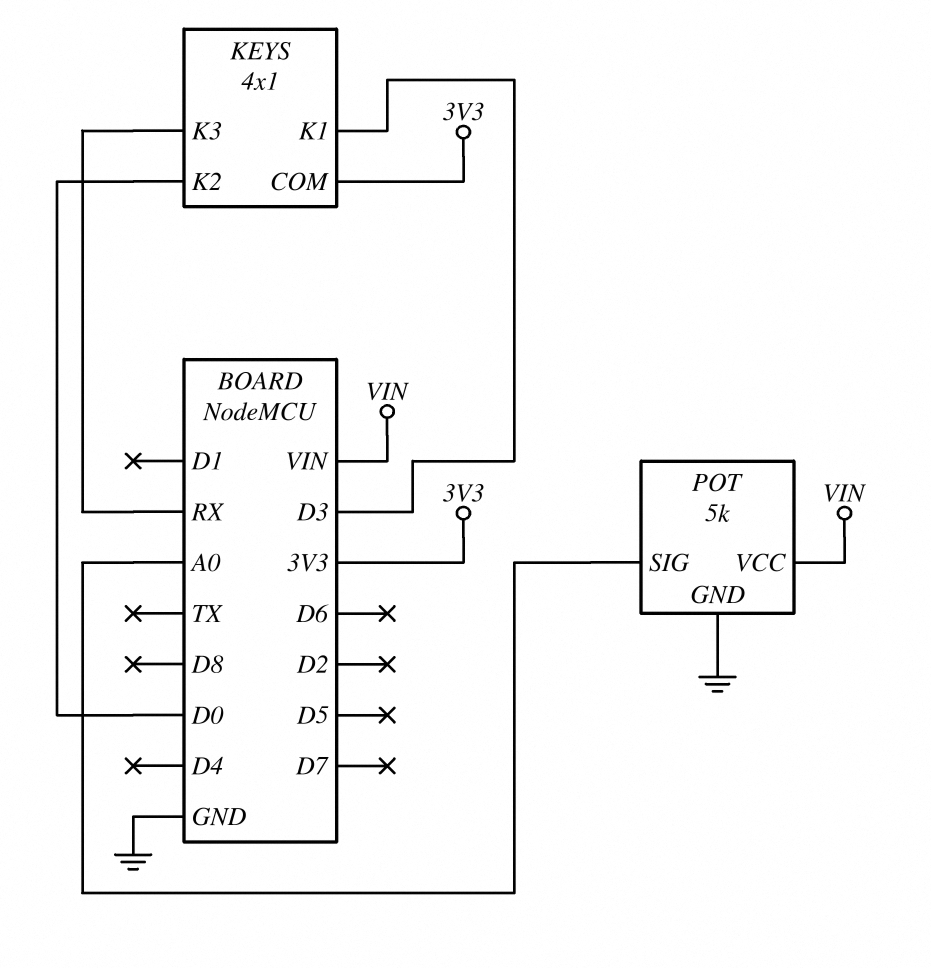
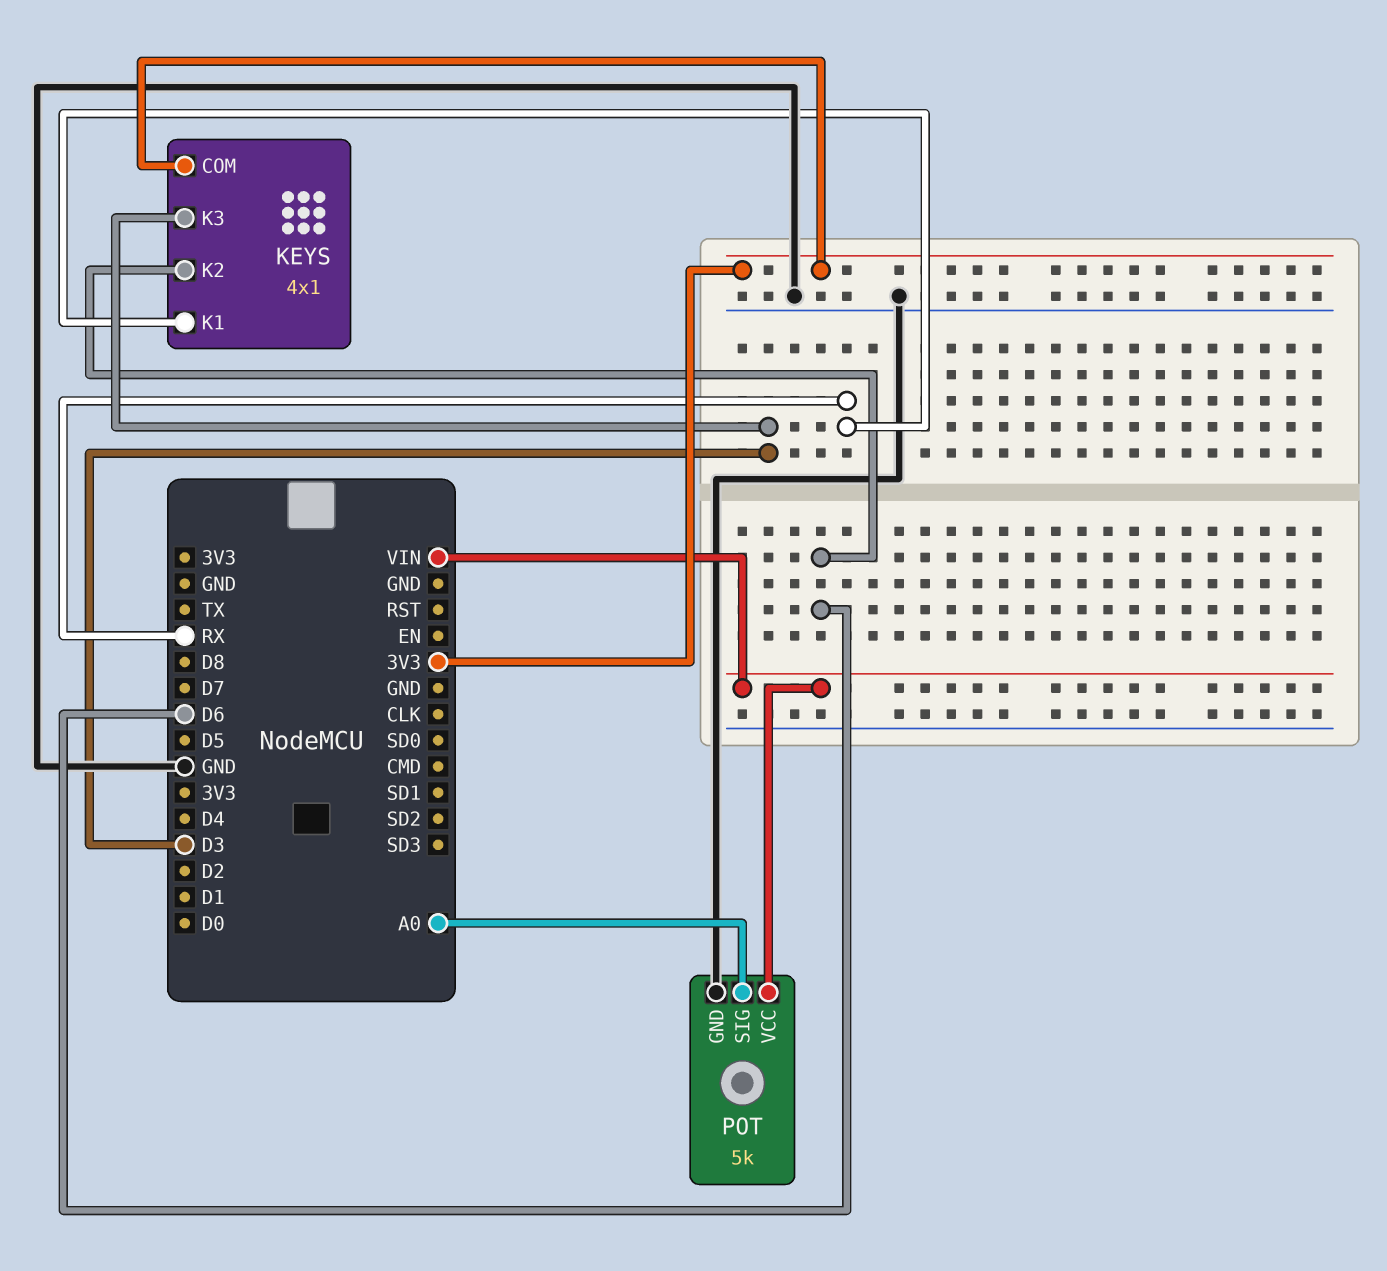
KEYS pin K1: D3 -> RX
KEYS pin K2: D0 -> D6
KEYS pin K3: RX -> D3

